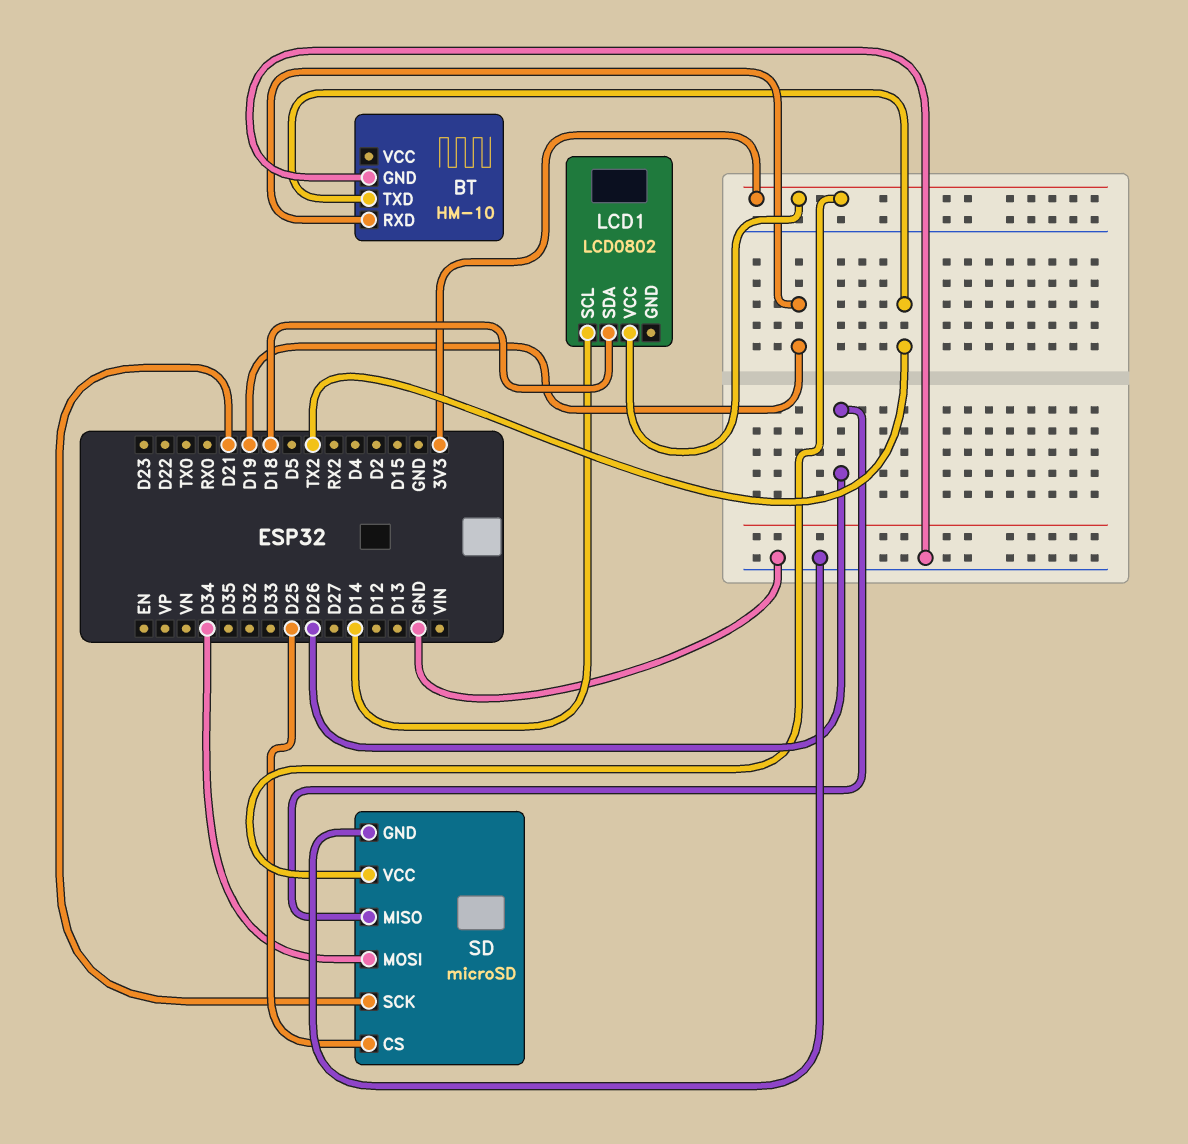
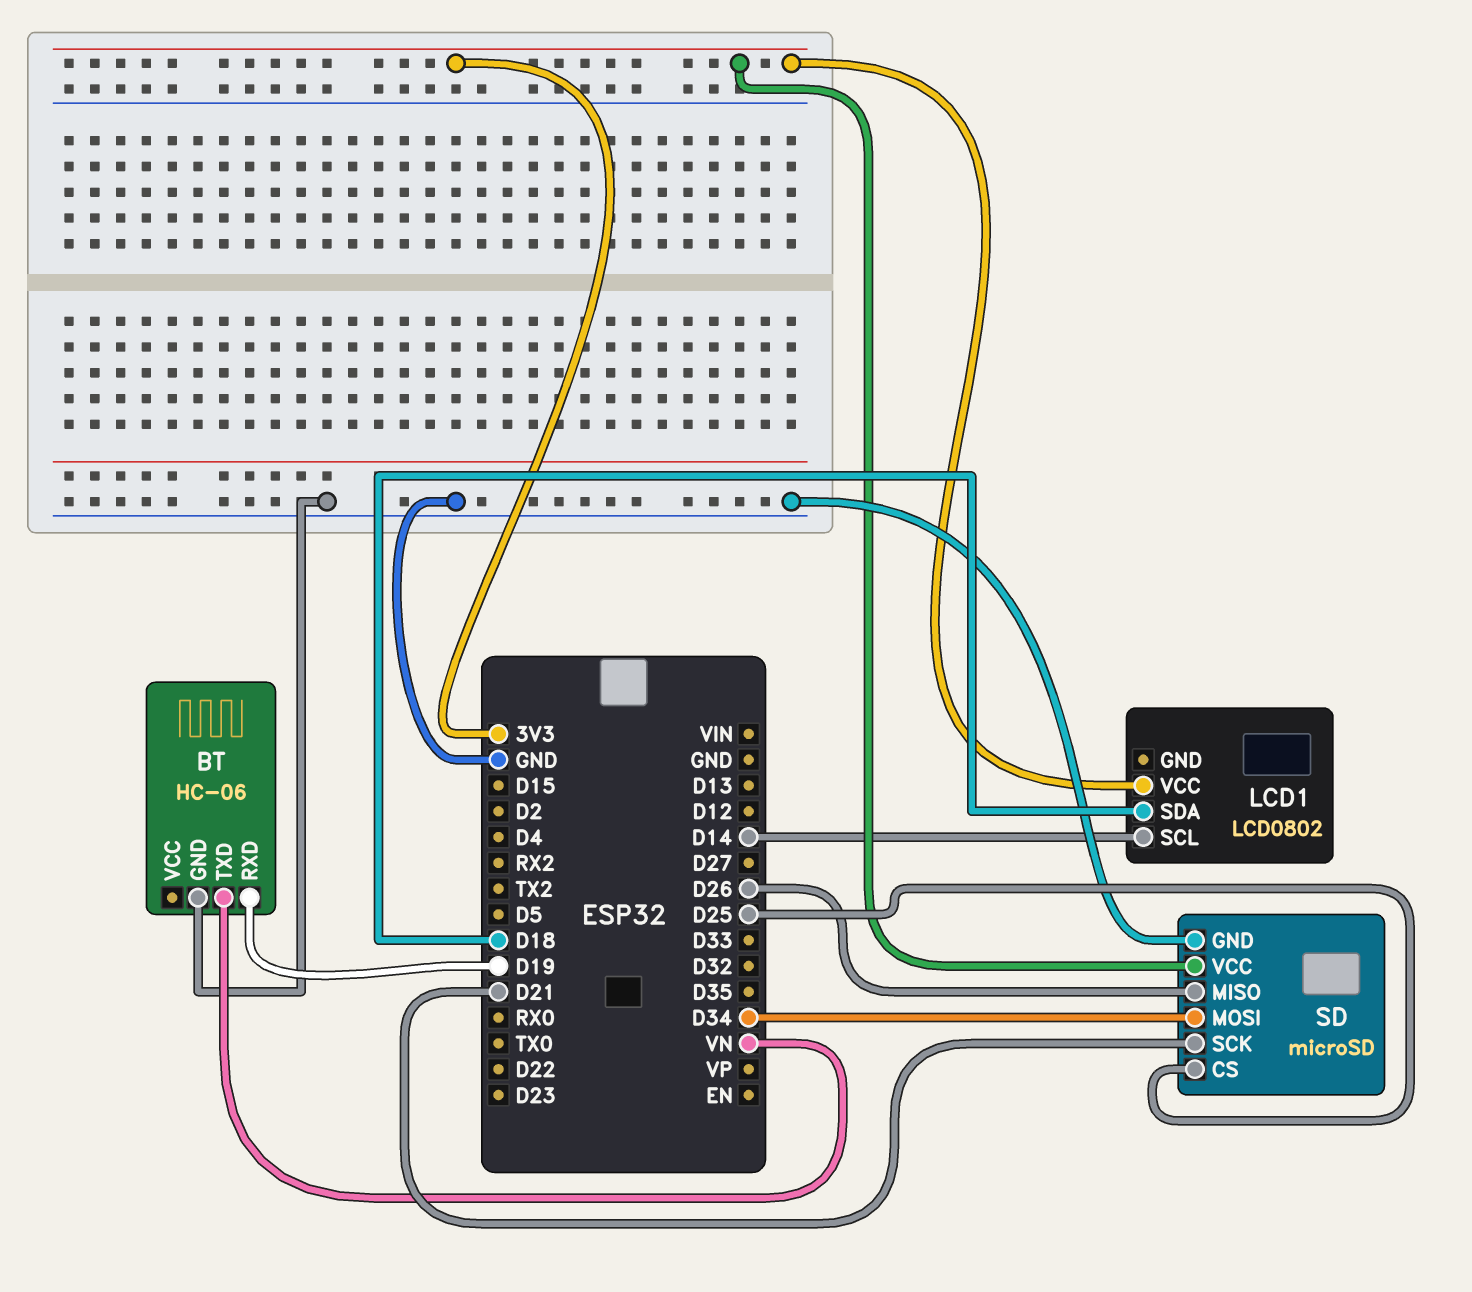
BT: HM-10 -> HC-06
BT pin TXD: TX2 -> VN

